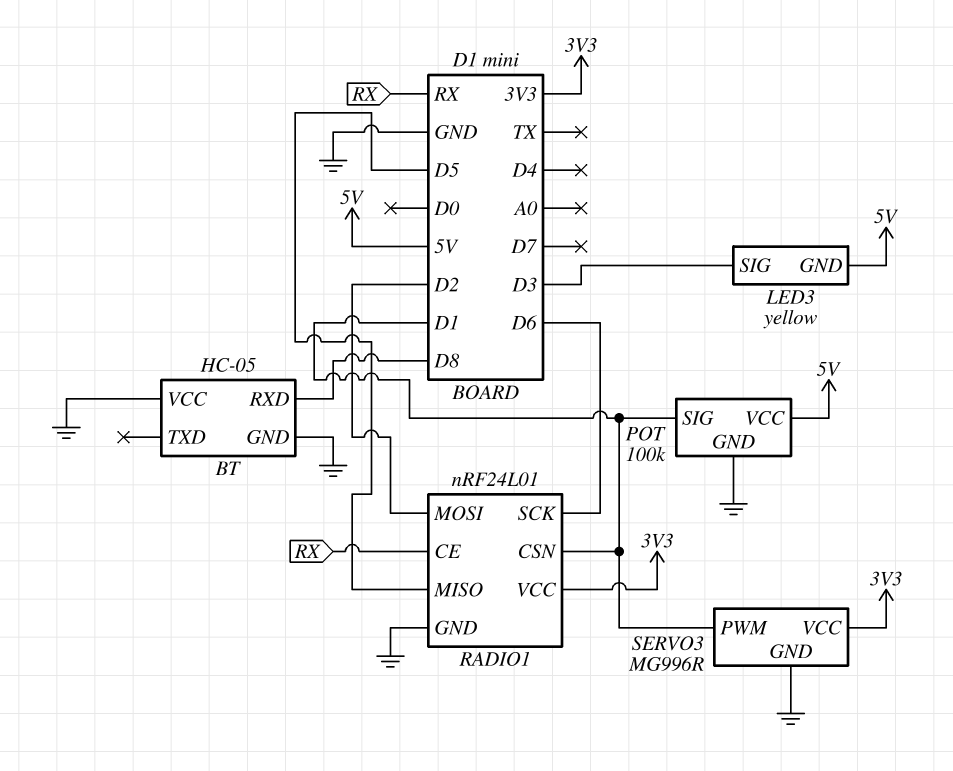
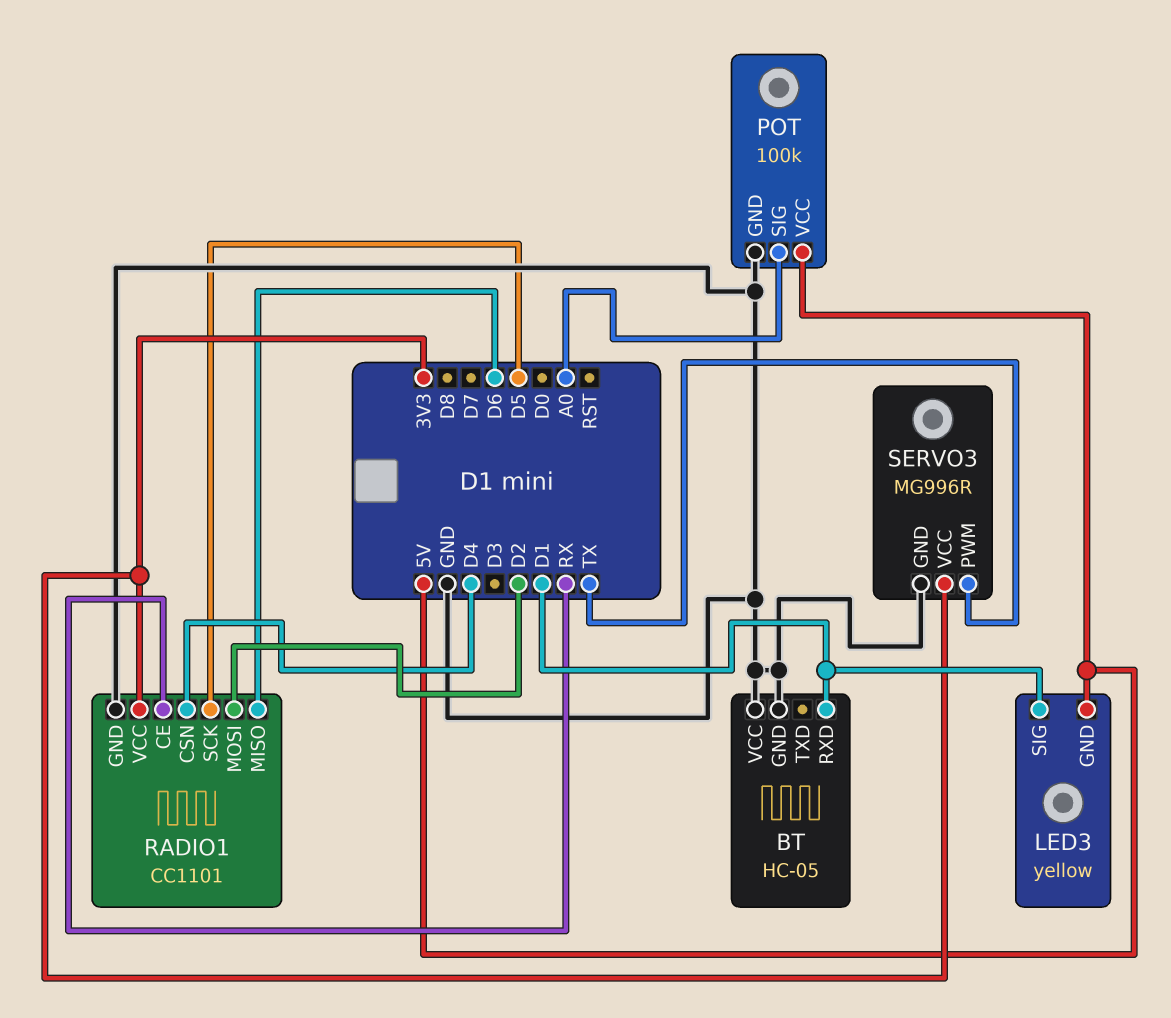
BT pin RXD: D8 -> D1
LED3 pin SIG: D3 -> D1
POT pin SIG: D1 -> A0
RADIO1: nRF24L01 -> CC1101
RADIO1 pin CSN: D1 -> D4
RADIO1 pin MISO: D5 -> D6
RADIO1 pin SCK: D6 -> D5
SERVO3 pin PWM: D1 -> TX

